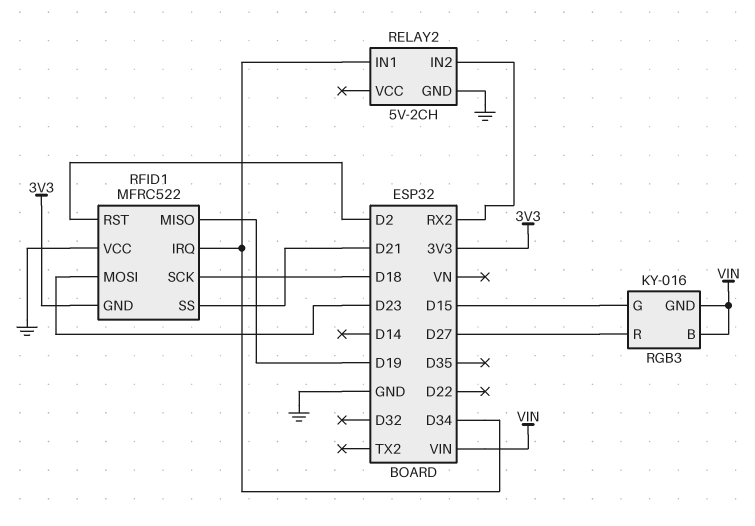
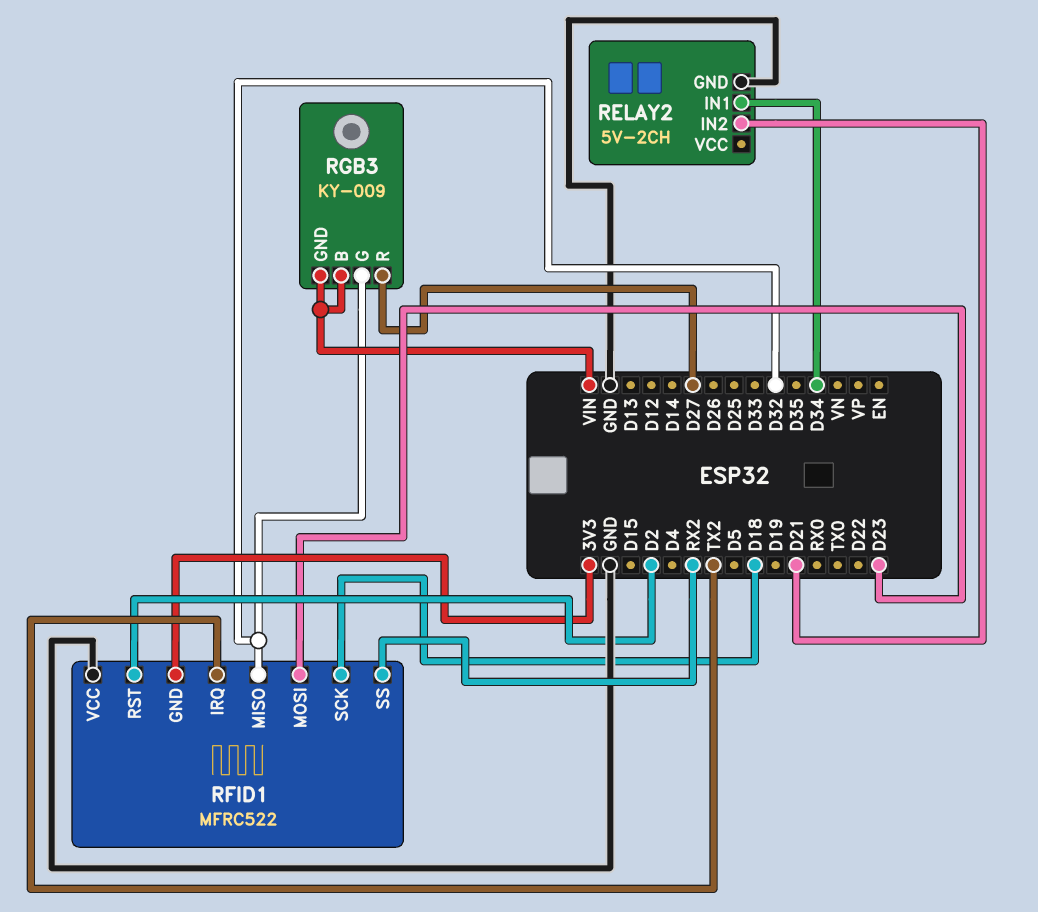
RELAY2 pin IN2: RX2 -> D21
RFID1 pin IRQ: D34 -> TX2
RFID1 pin MISO: D19 -> D32
RFID1 pin SS: D21 -> RX2
RGB3: KY-016 -> KY-009
RGB3 pin G: D15 -> D32

